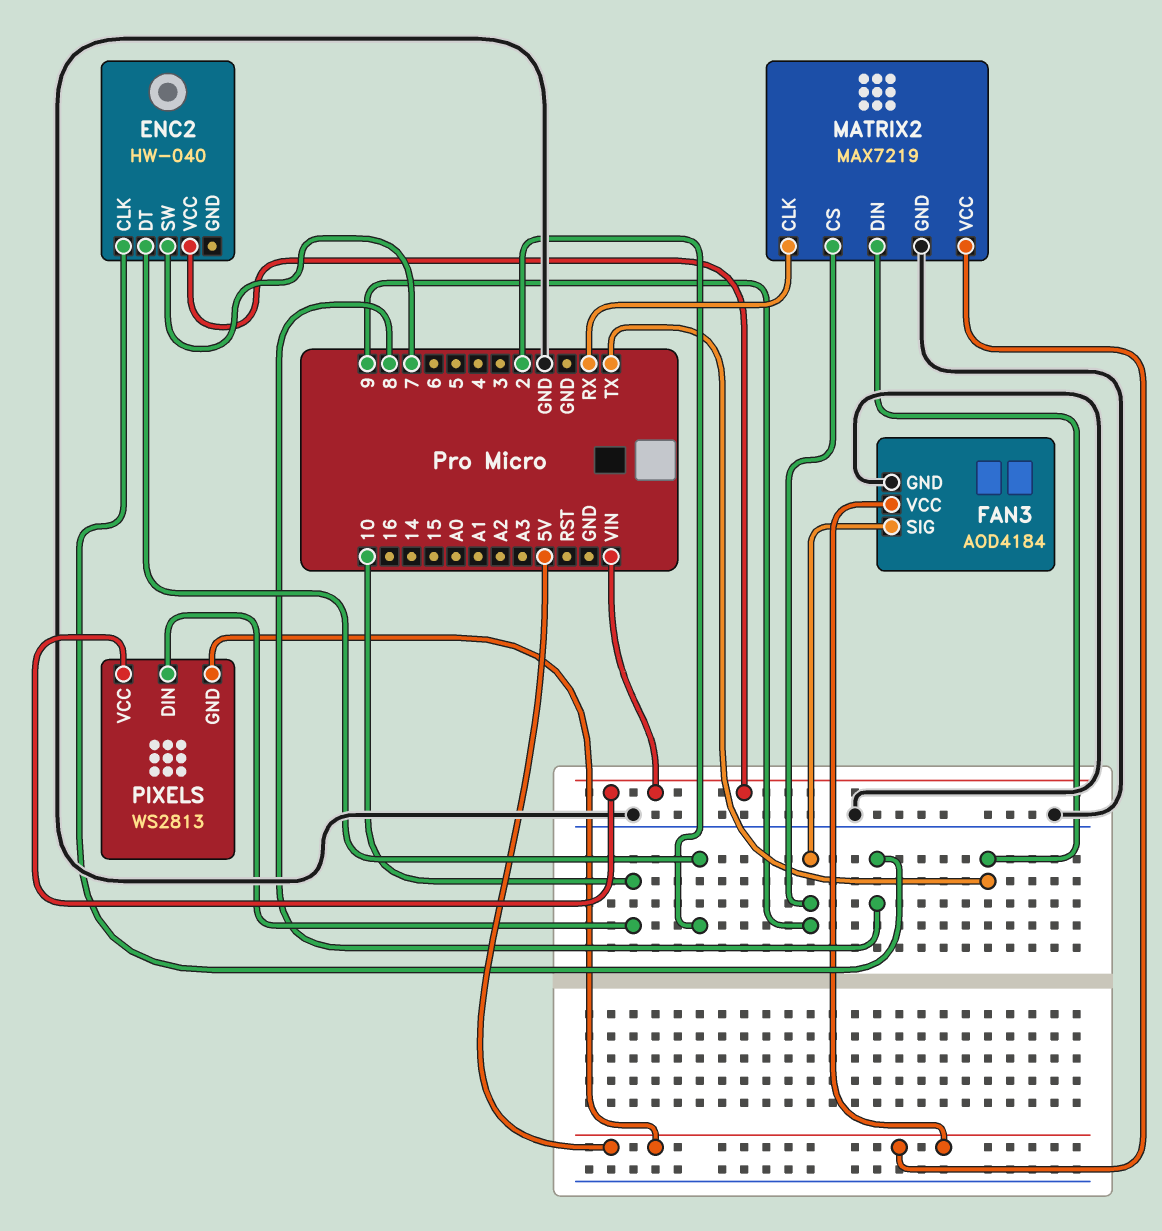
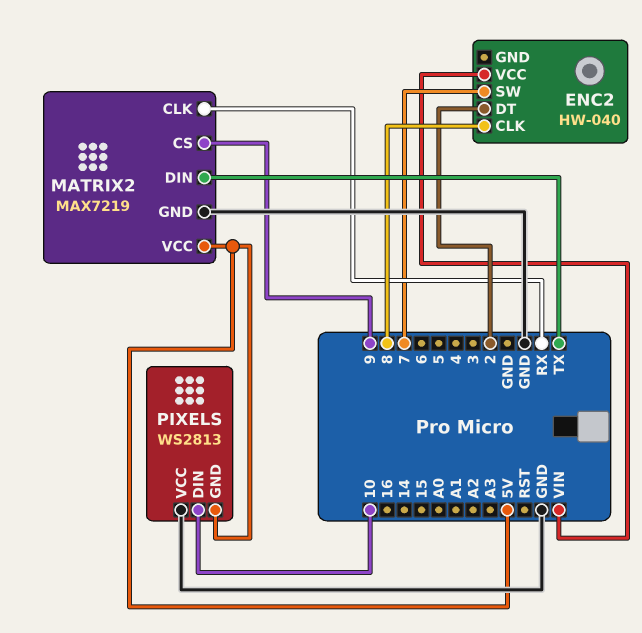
FAN3: AOD4184 -> none
FAN3 pin GND: GND -> none
FAN3 pin SIG: 9 -> none
FAN3 pin VCC: 5V -> none
PIXELS pin VCC: VIN -> GND

